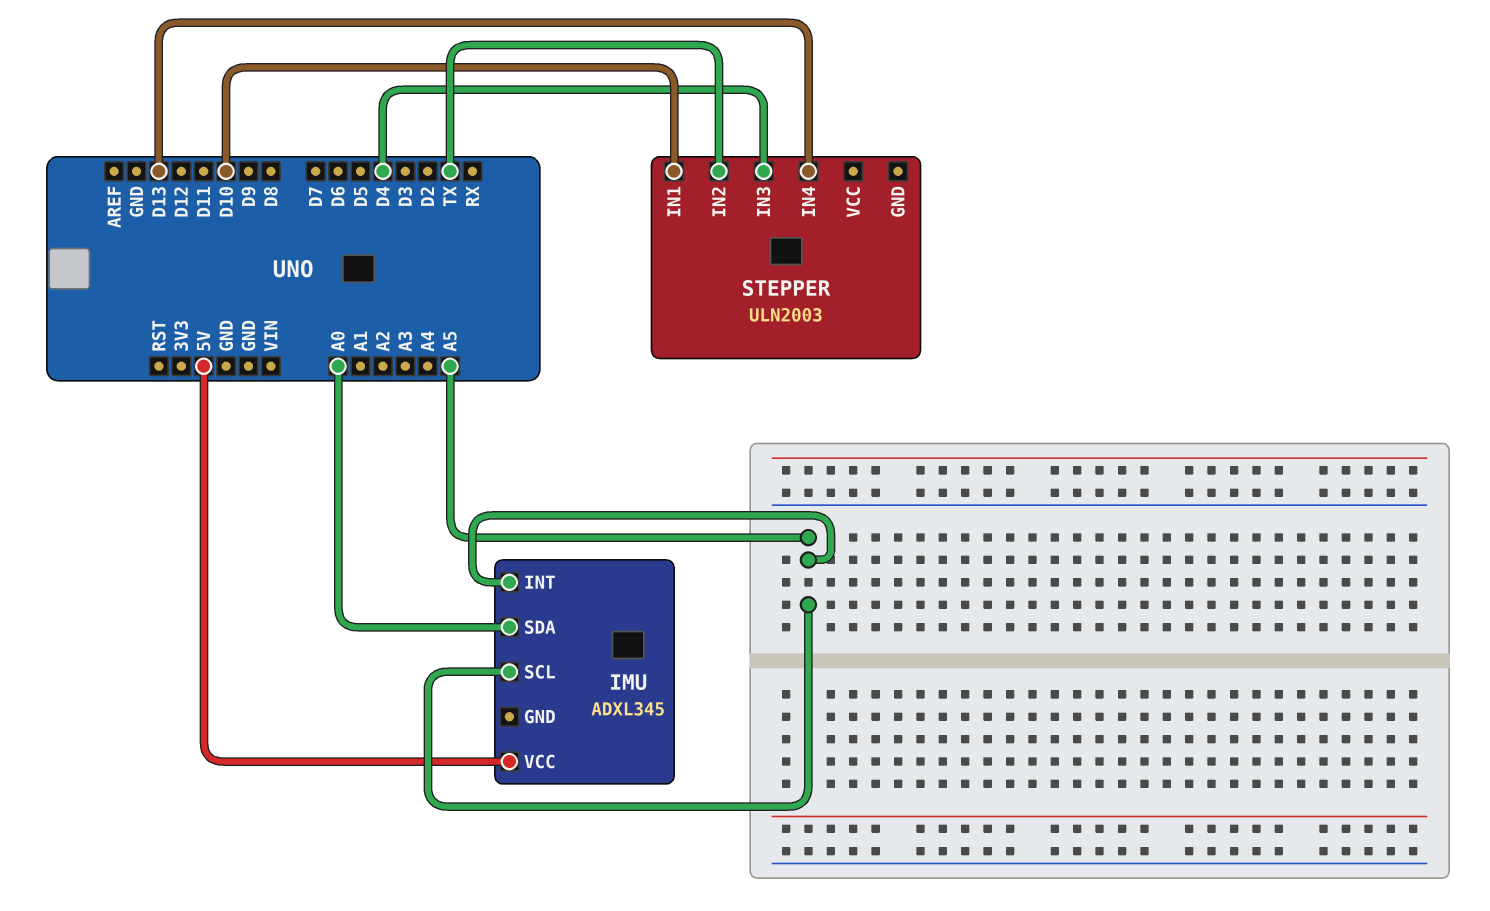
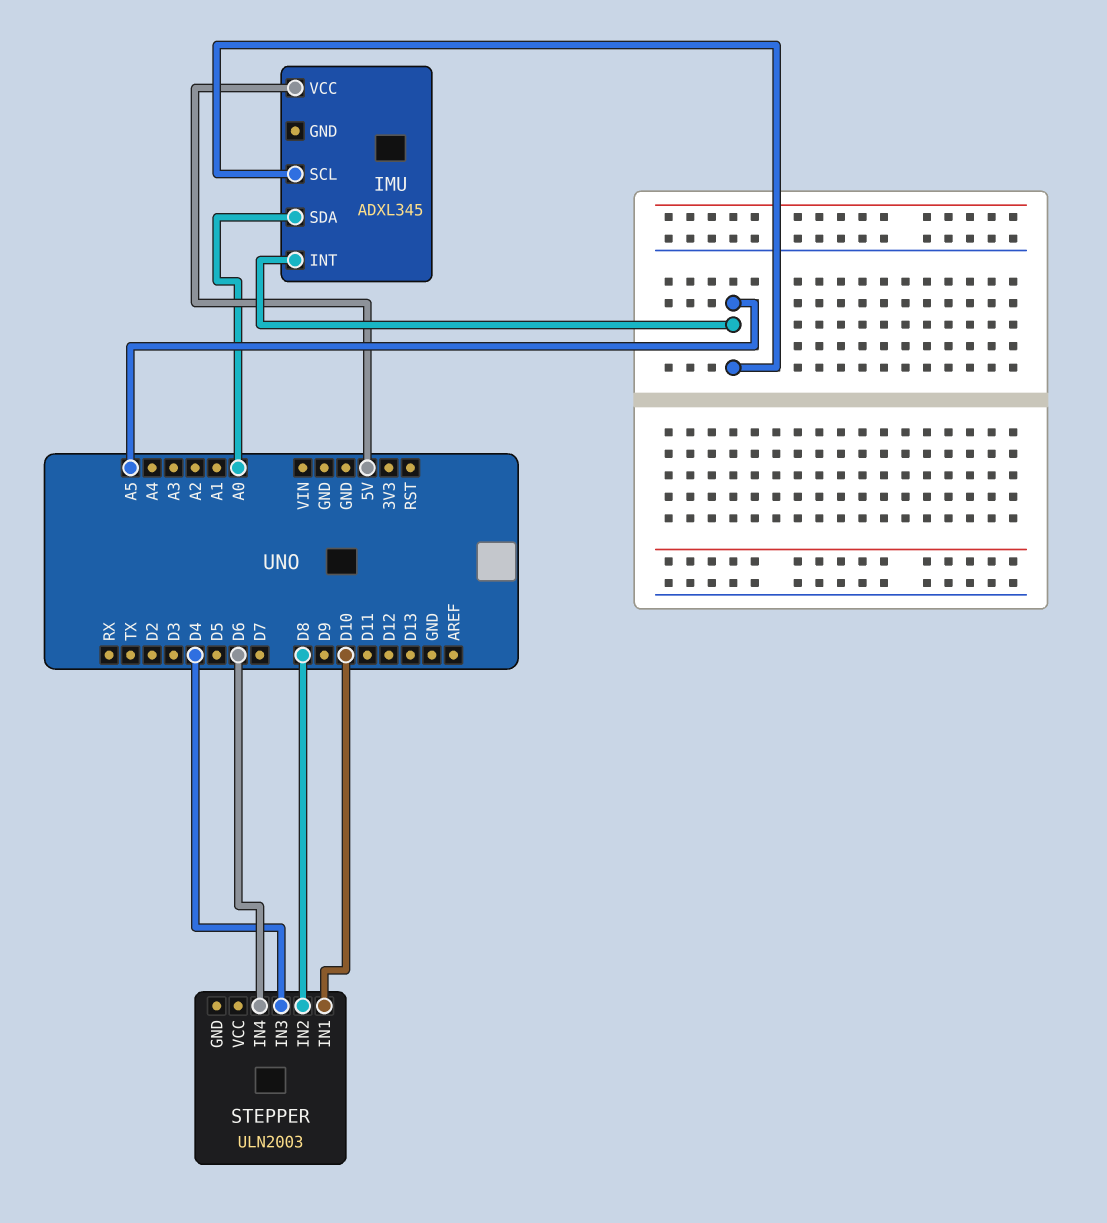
STEPPER pin IN2: TX -> D8
STEPPER pin IN4: D13 -> D6

